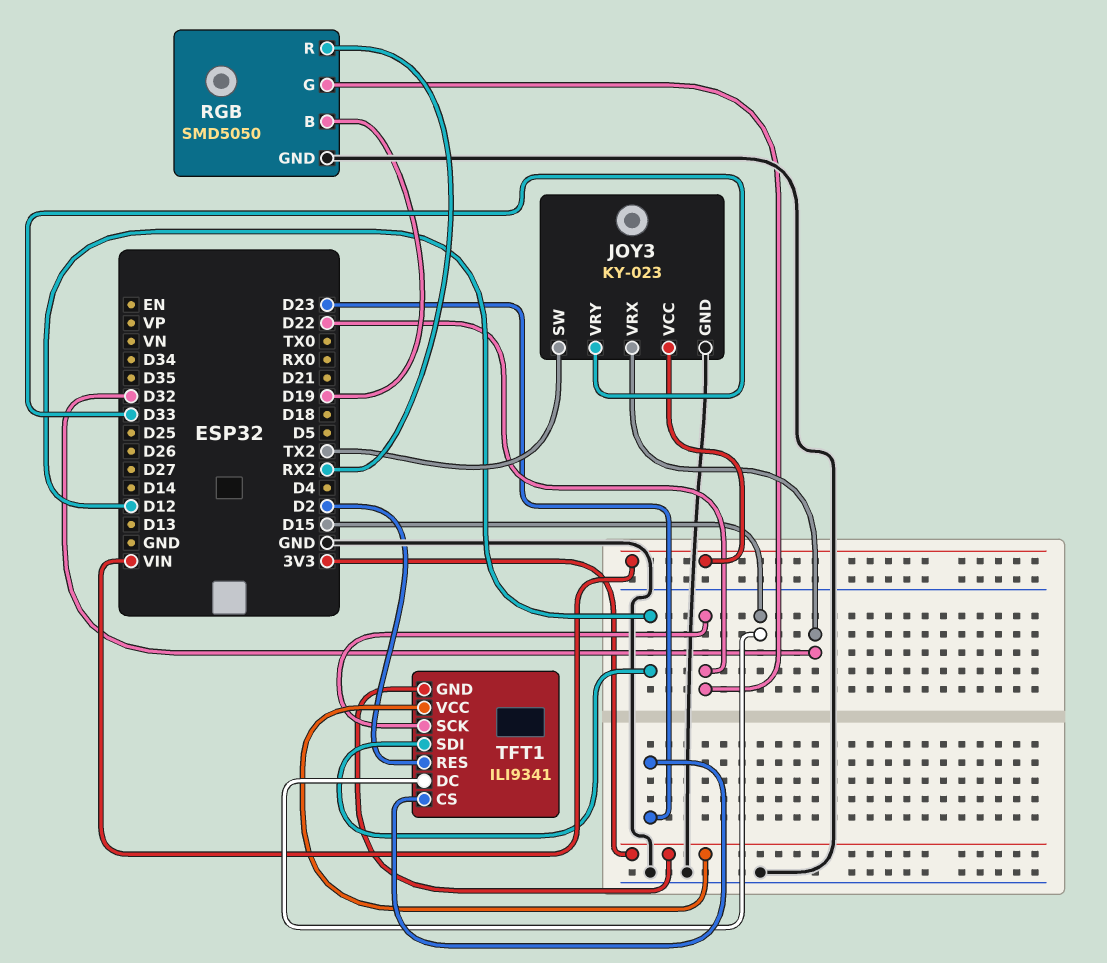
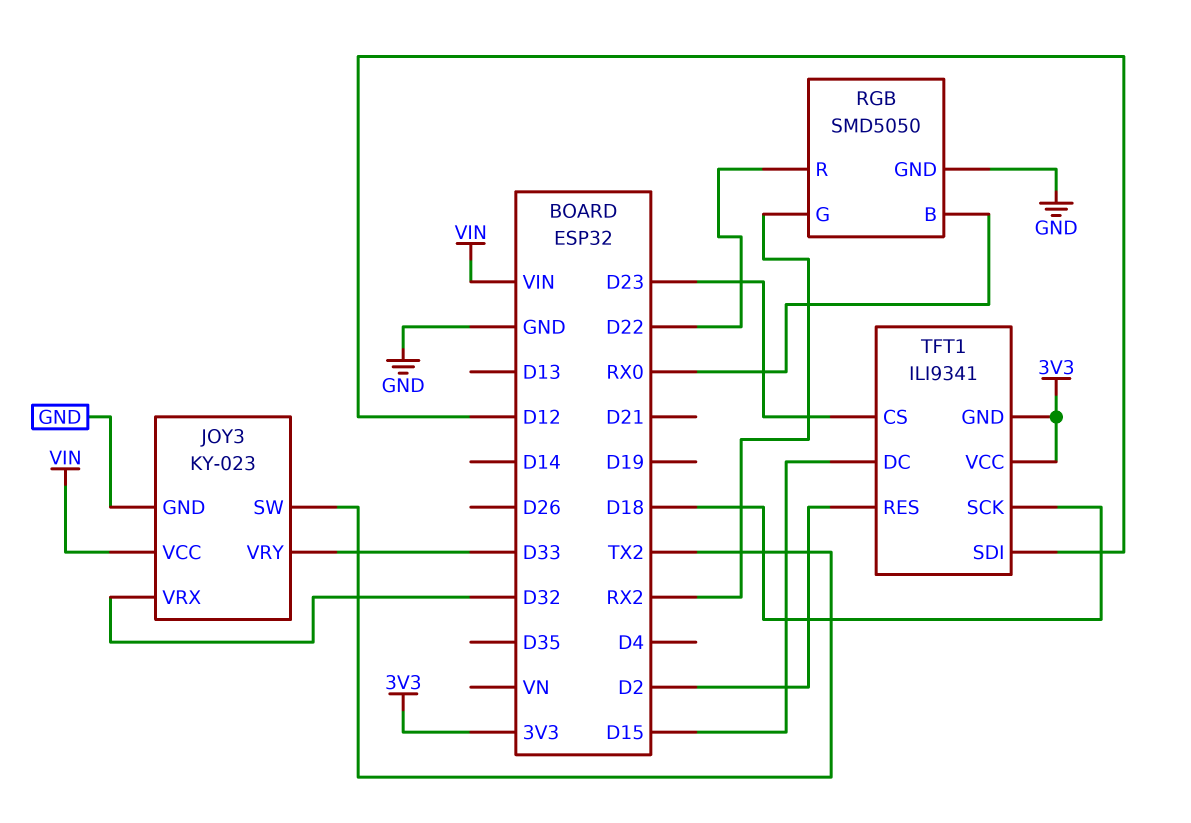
RGB pin B: D19 -> RX0
RGB pin G: D22 -> RX2
RGB pin R: RX2 -> D22
TFT1 pin SCK: D22 -> D18

